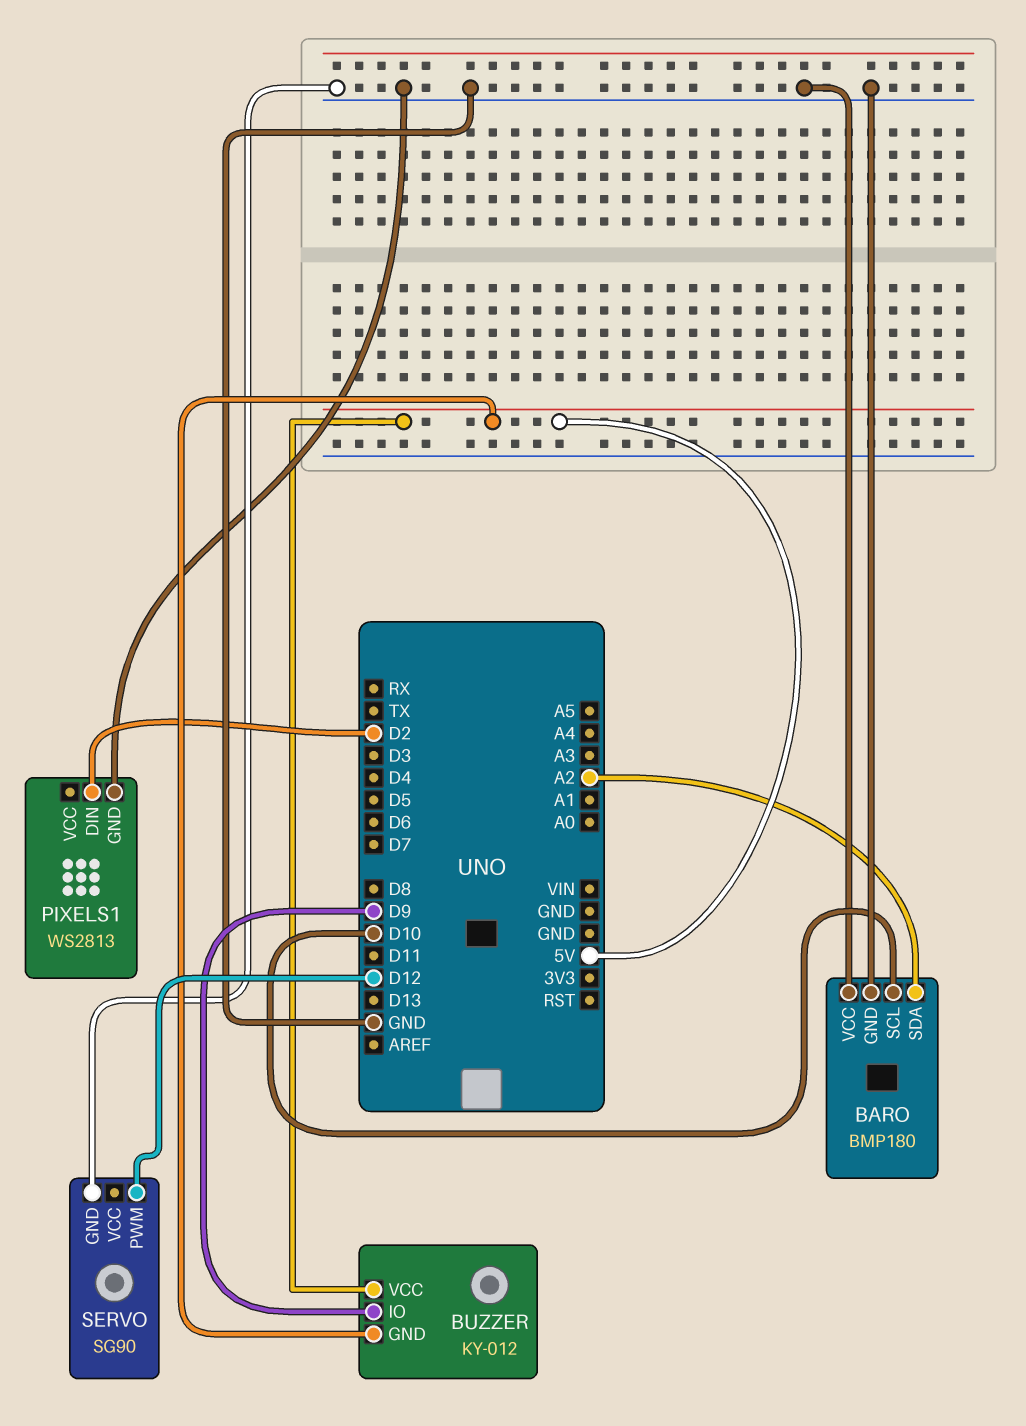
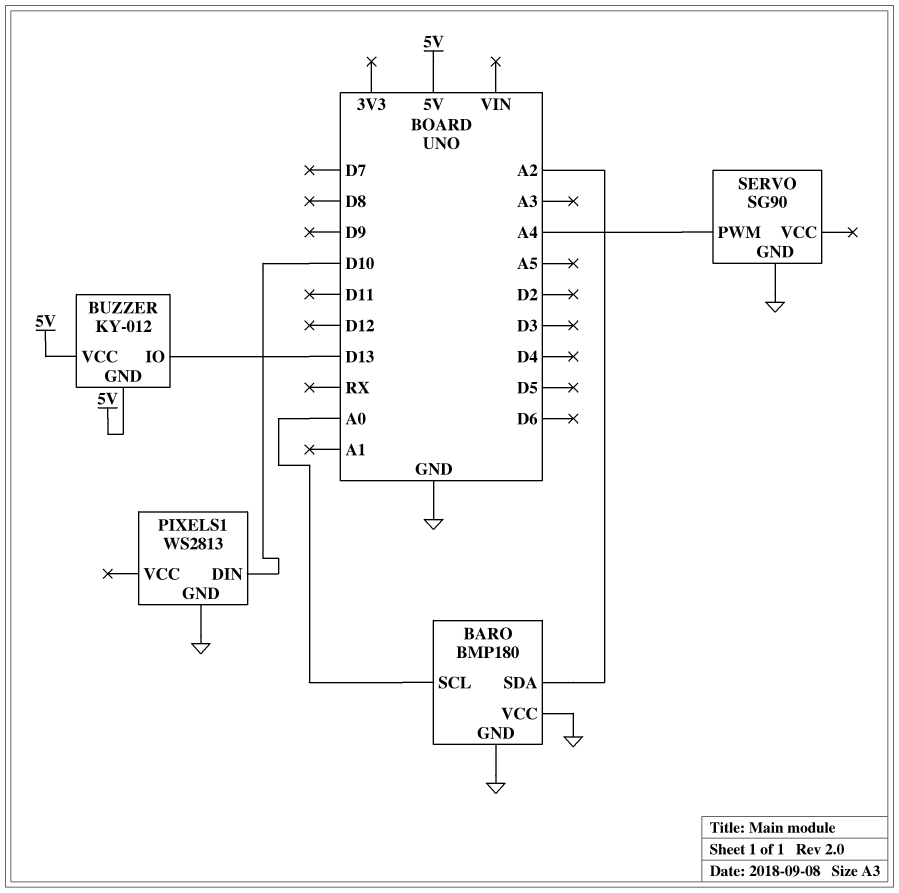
BARO pin SCL: D10 -> A0
BUZZER pin IO: D9 -> D13
PIXELS1 pin DIN: D2 -> D10
SERVO pin PWM: D12 -> A4

